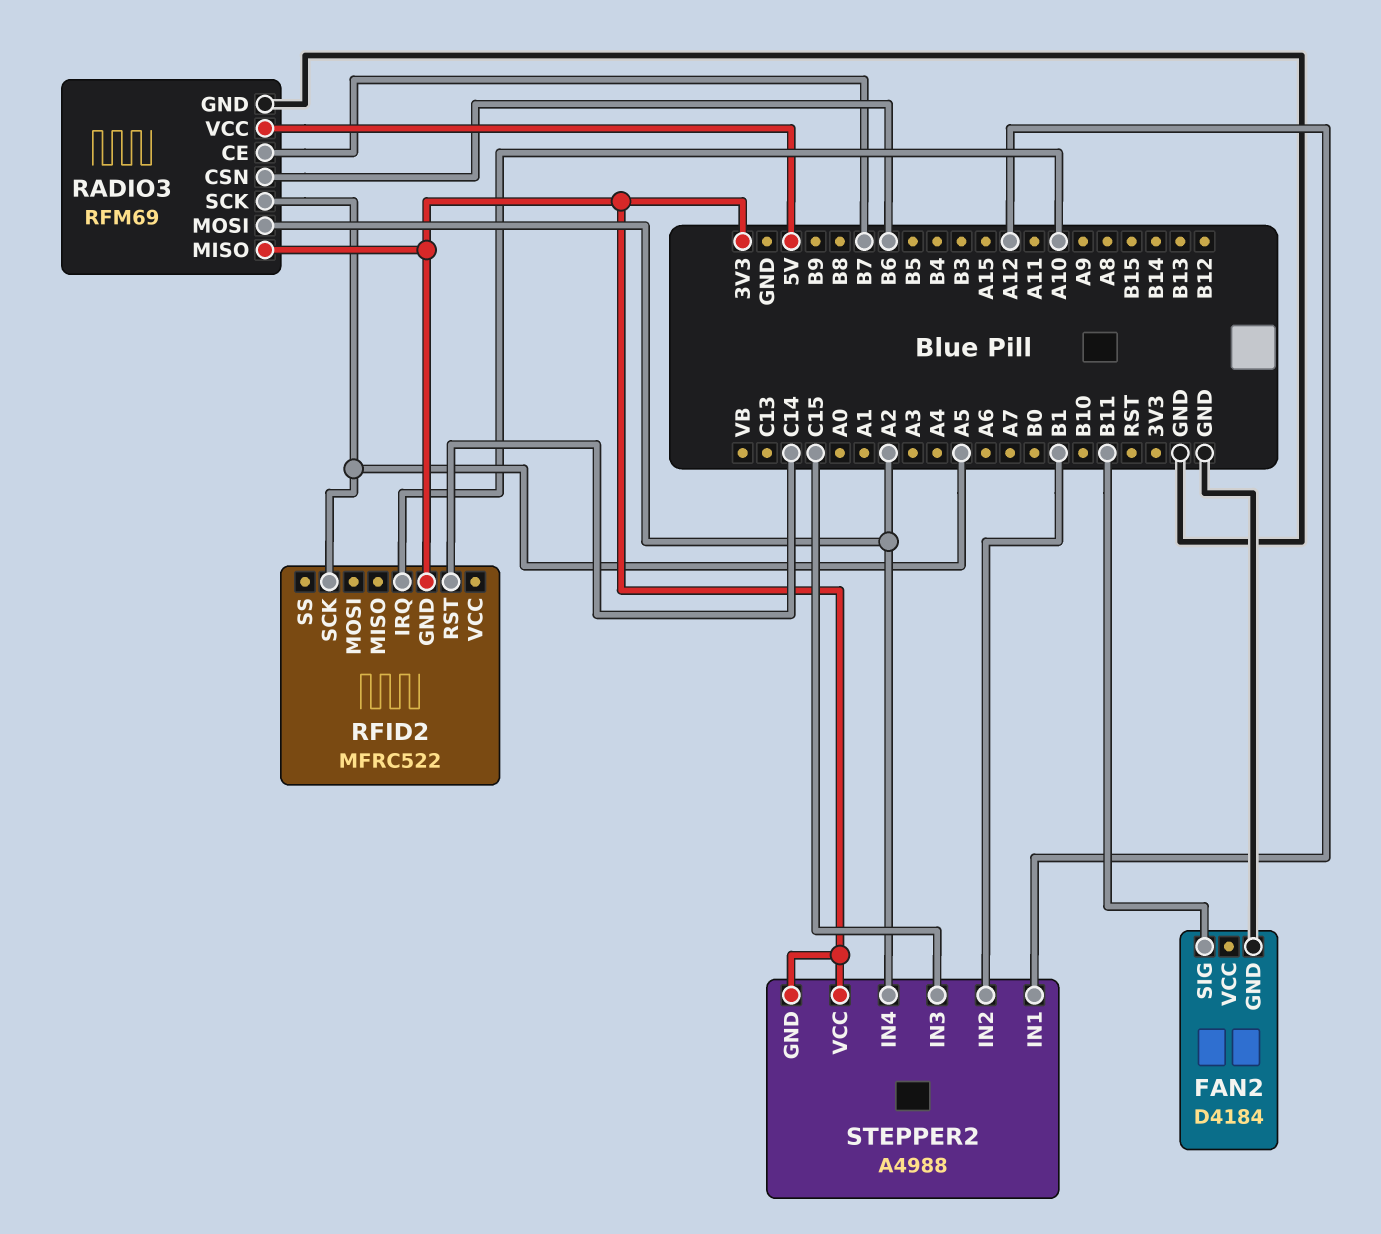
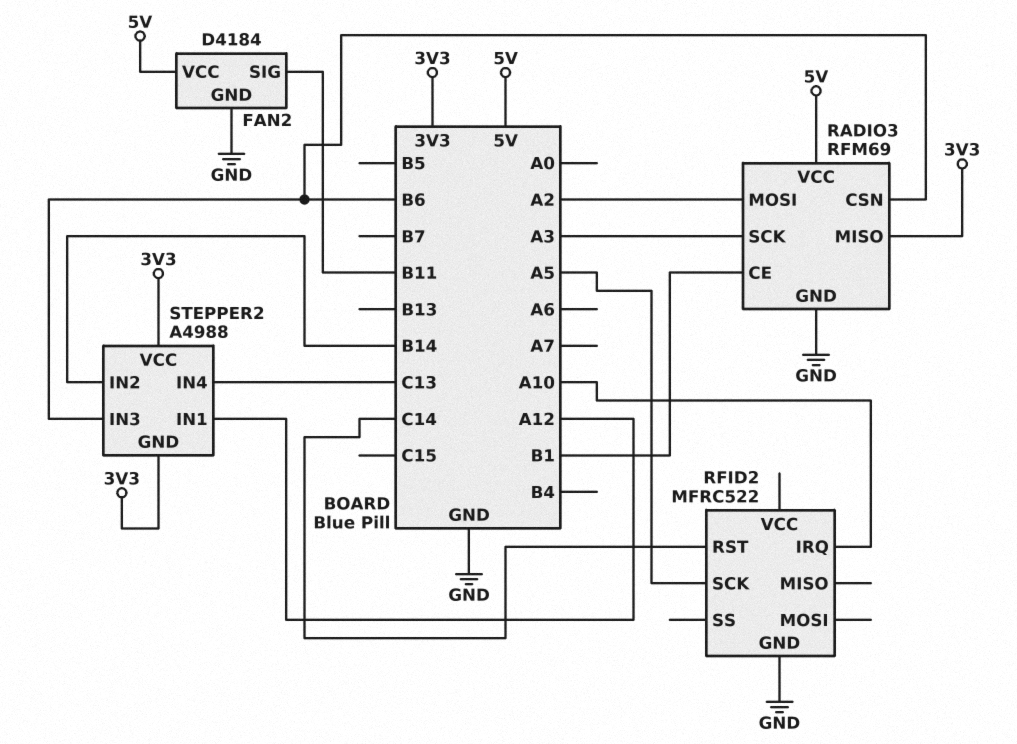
FAN2 pin VCC: none -> 5V
RADIO3 pin CE: B7 -> B1
RADIO3 pin SCK: A5 -> A3
RFID2 pin GND: 3V3 -> GND
STEPPER2 pin IN2: B1 -> B14
STEPPER2 pin IN3: C15 -> B6
STEPPER2 pin IN4: A2 -> C13

